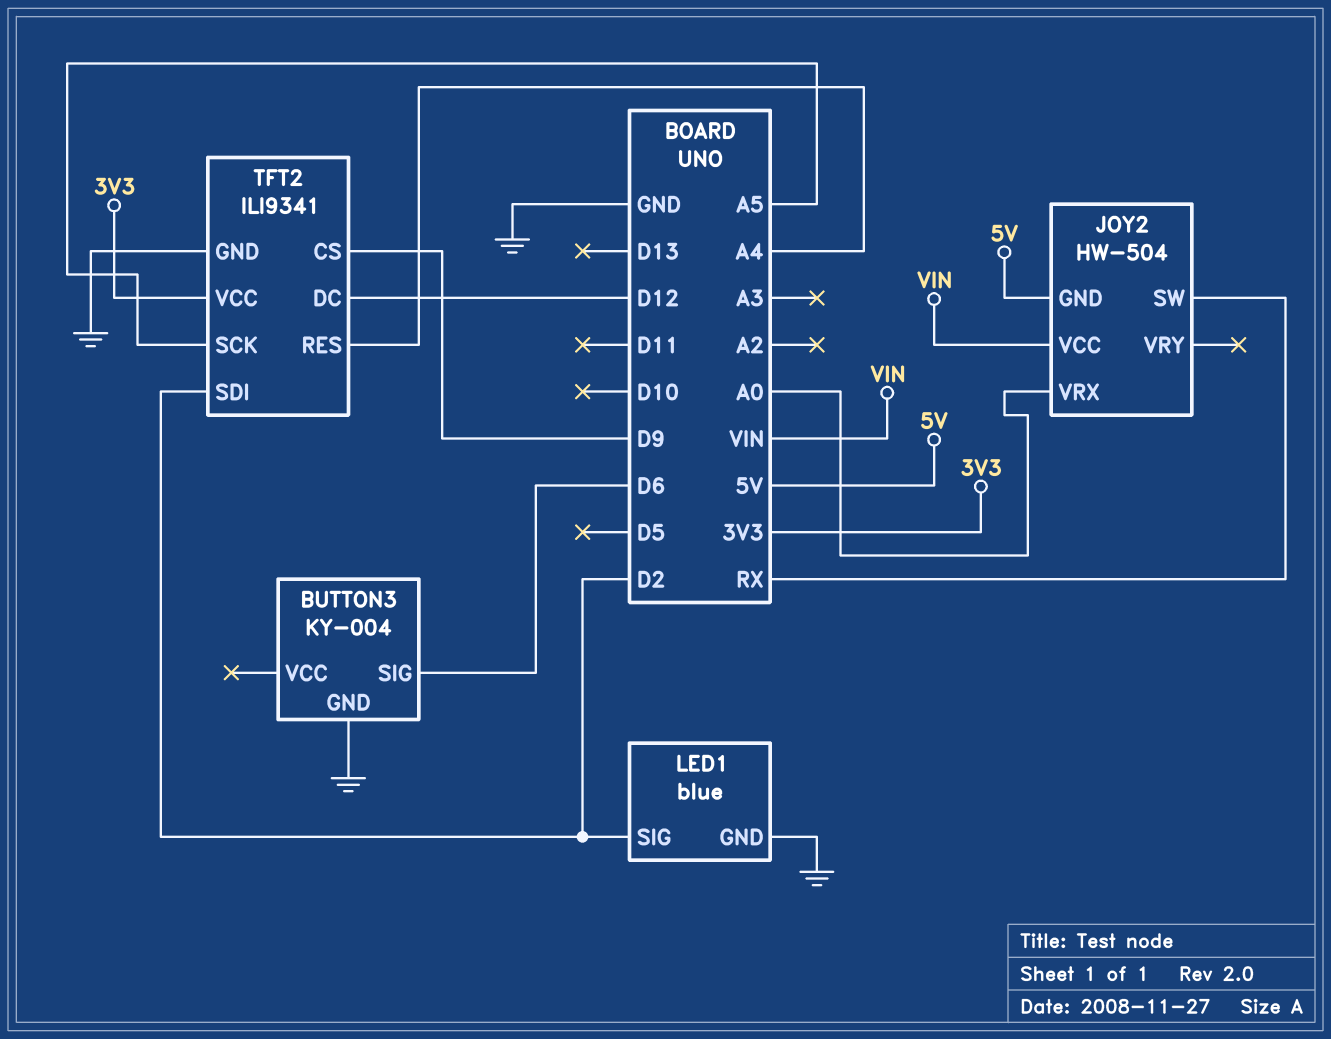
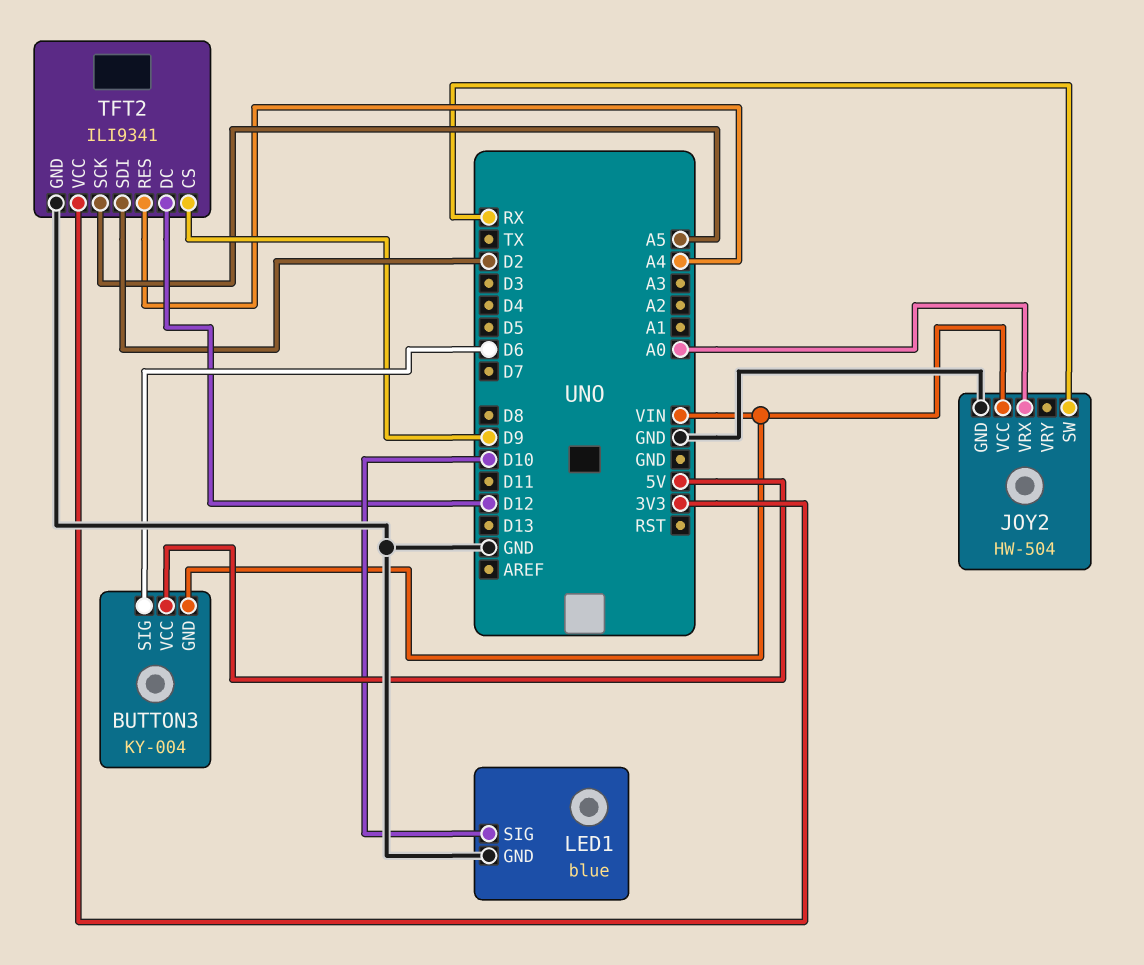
BUTTON3 pin GND: GND -> VIN
BUTTON3 pin VCC: none -> 5V
JOY2 pin GND: 5V -> GND
LED1 pin SIG: D2 -> D10

